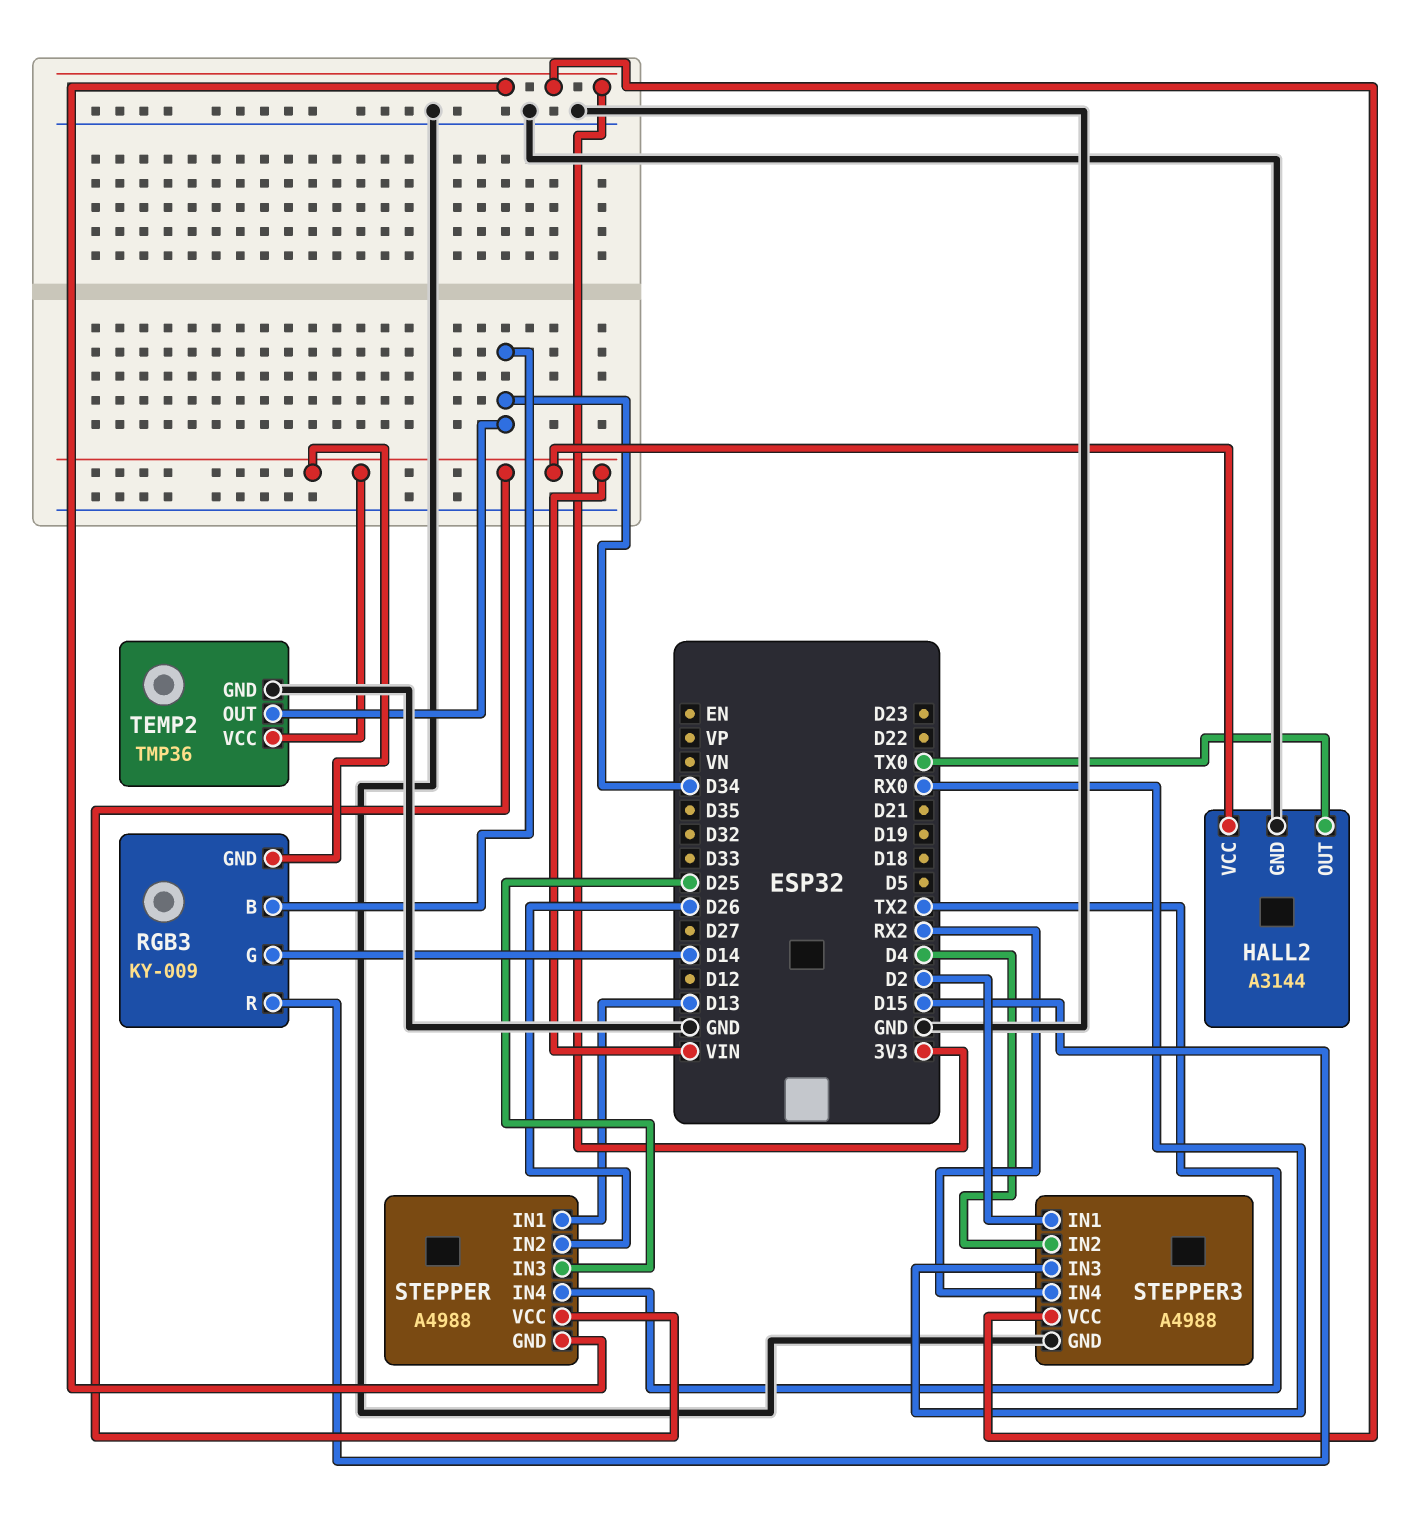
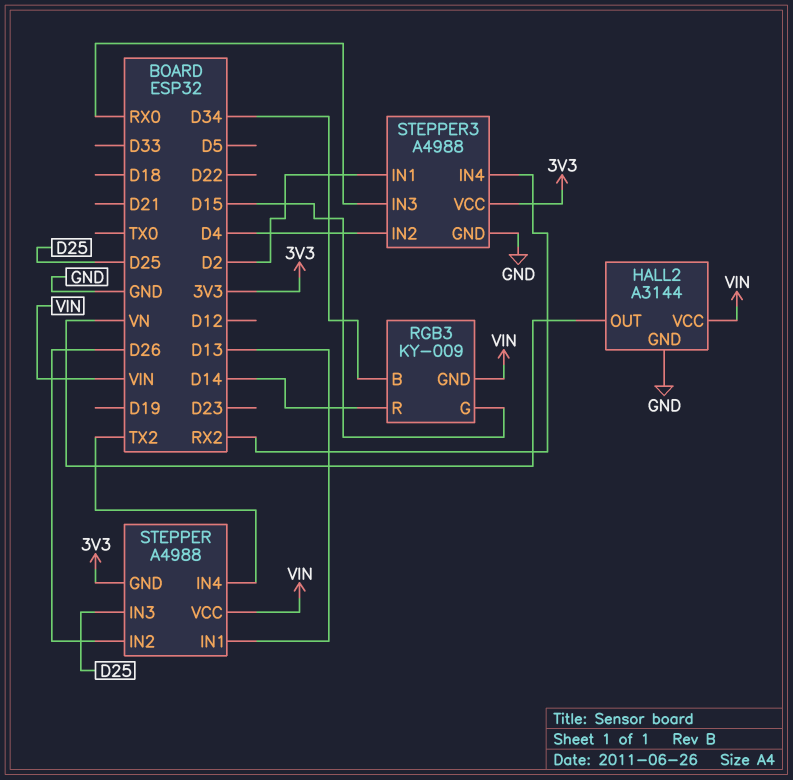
HALL2 pin OUT: TX0 -> VN
RGB3 pin G: D14 -> D15
RGB3 pin R: D15 -> D14
TEMP2: TMP36 -> none
TEMP2 pin GND: GND -> none
TEMP2 pin OUT: D34 -> none
TEMP2 pin VCC: VIN -> none

